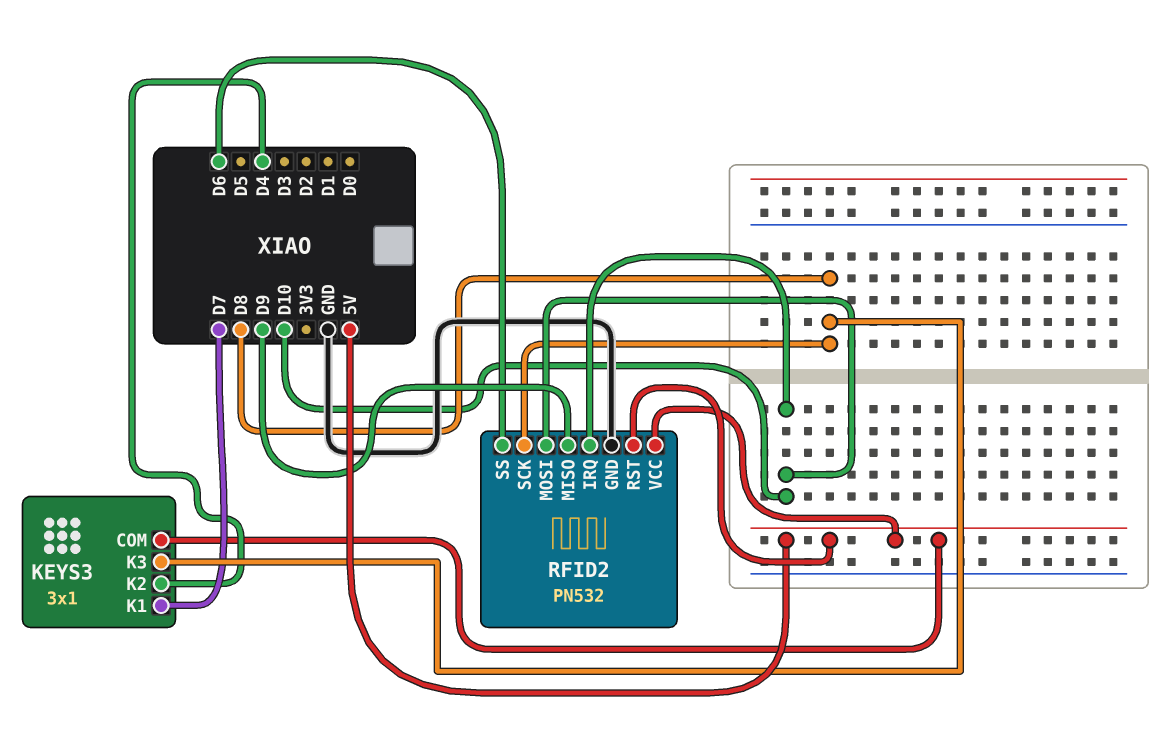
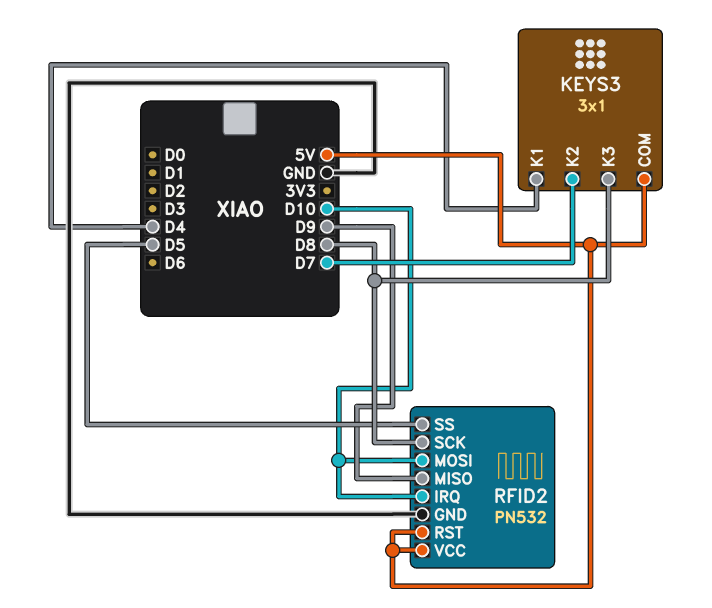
KEYS3 pin K1: D7 -> D4
KEYS3 pin K2: D4 -> D7
RFID2 pin SS: D6 -> D5

